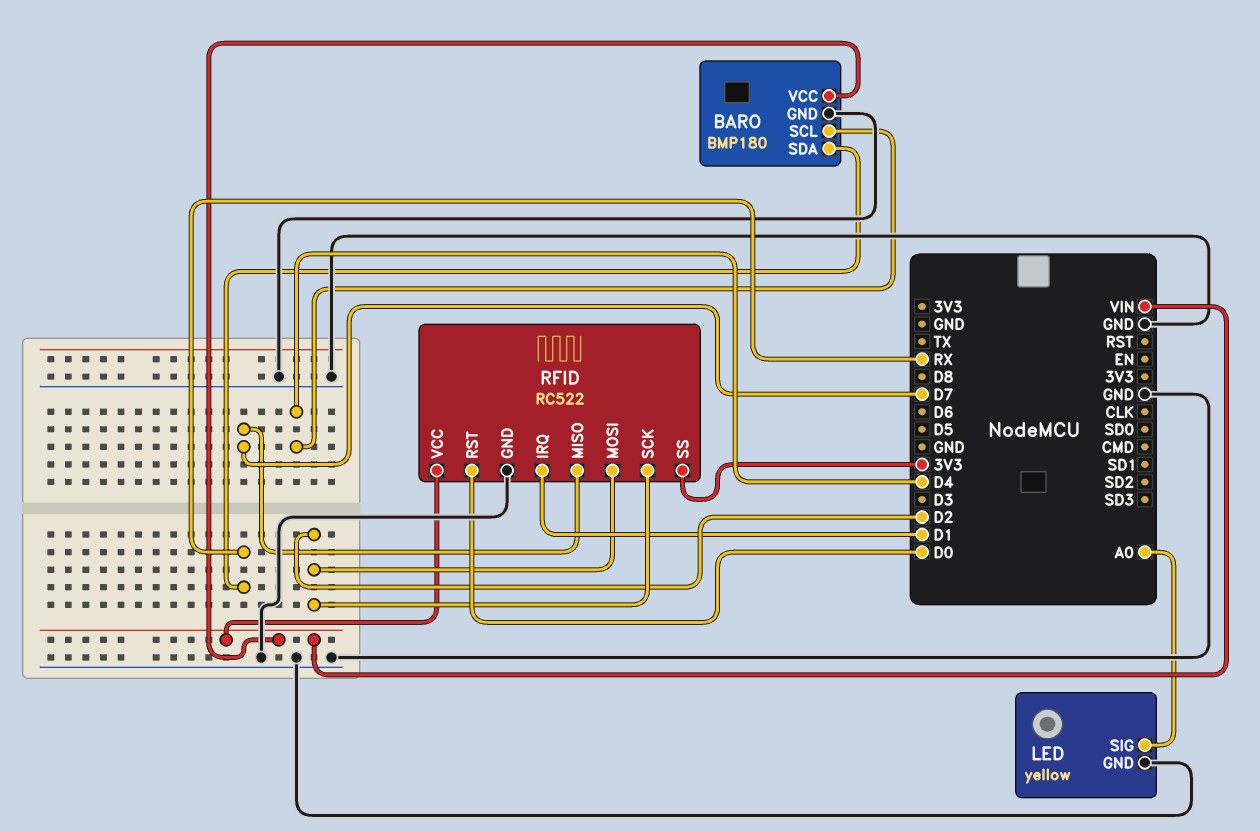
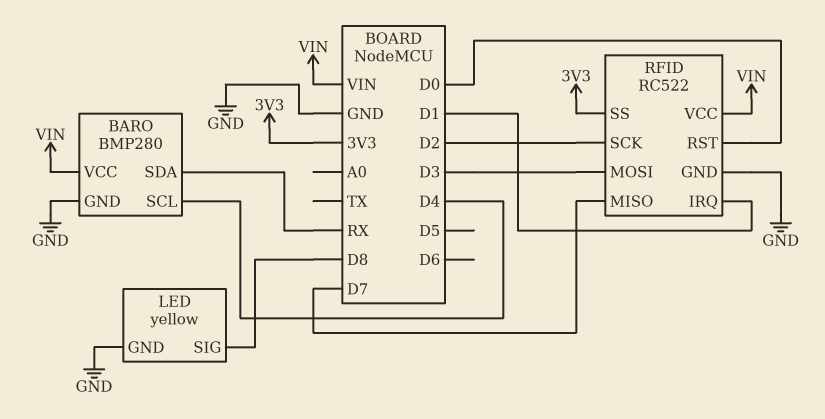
BARO: BMP180 -> BMP280
LED pin SIG: A0 -> D8
RFID pin MOSI: D2 -> D3

